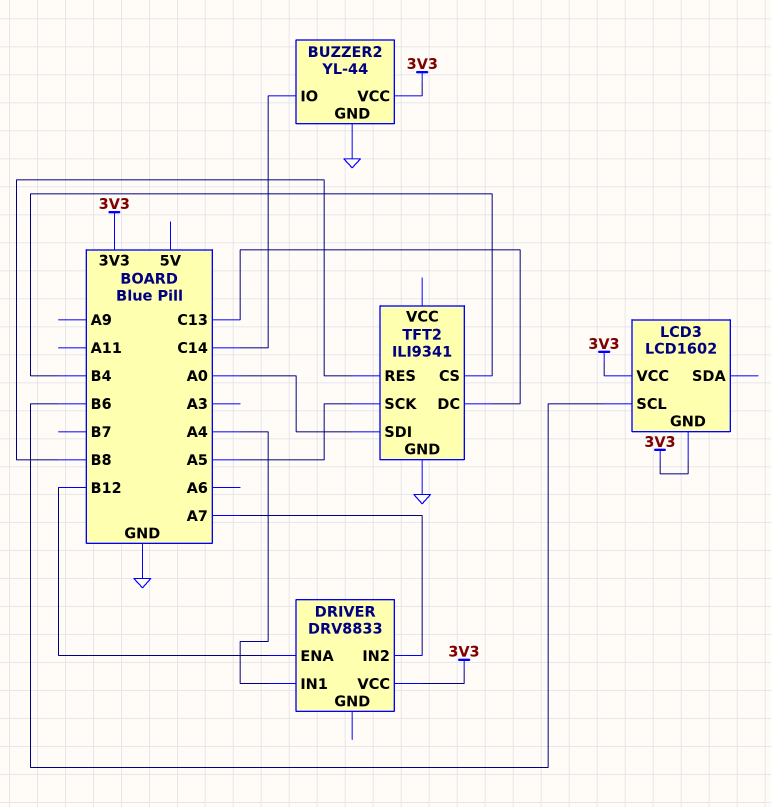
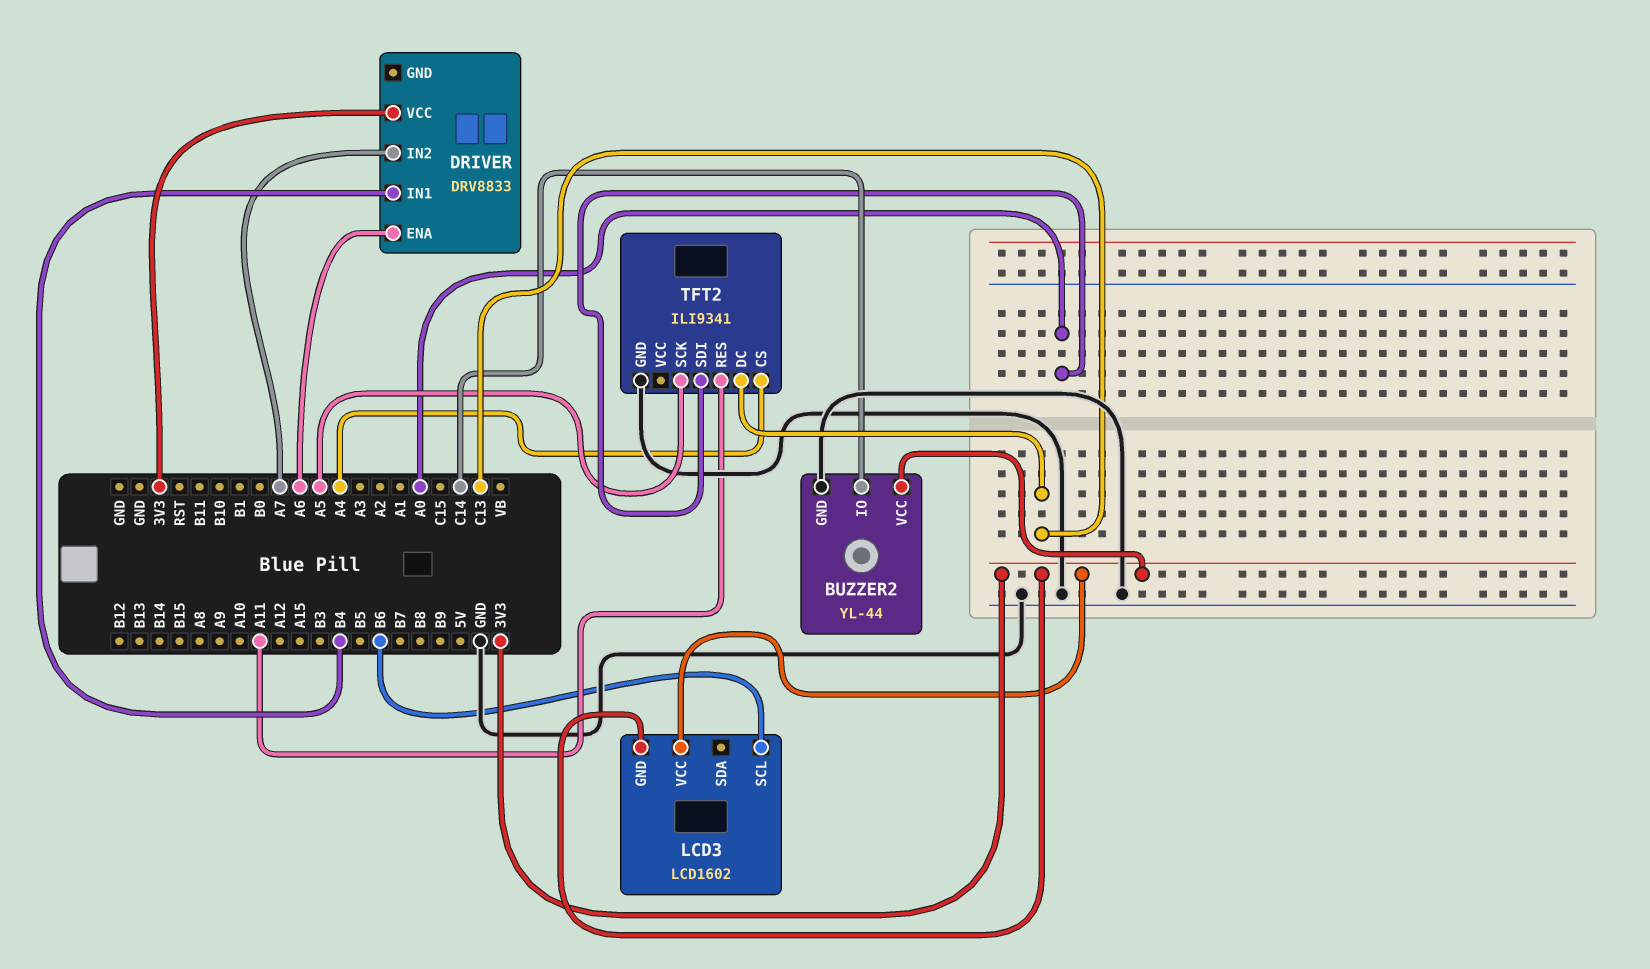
DRIVER pin ENA: B12 -> A6
DRIVER pin IN1: A4 -> B4
TFT2 pin CS: B4 -> A4
TFT2 pin RES: B8 -> A11

